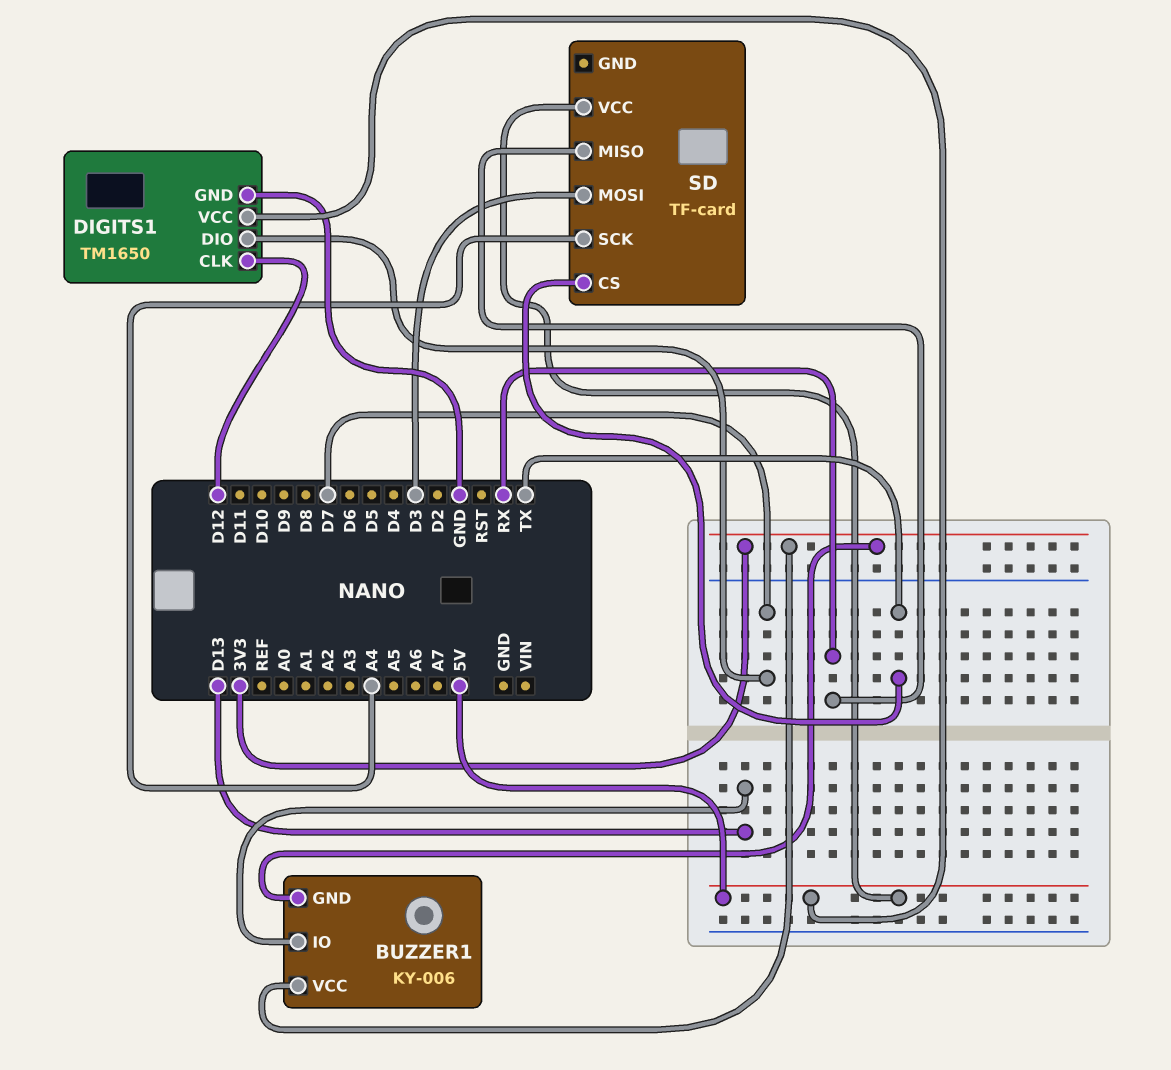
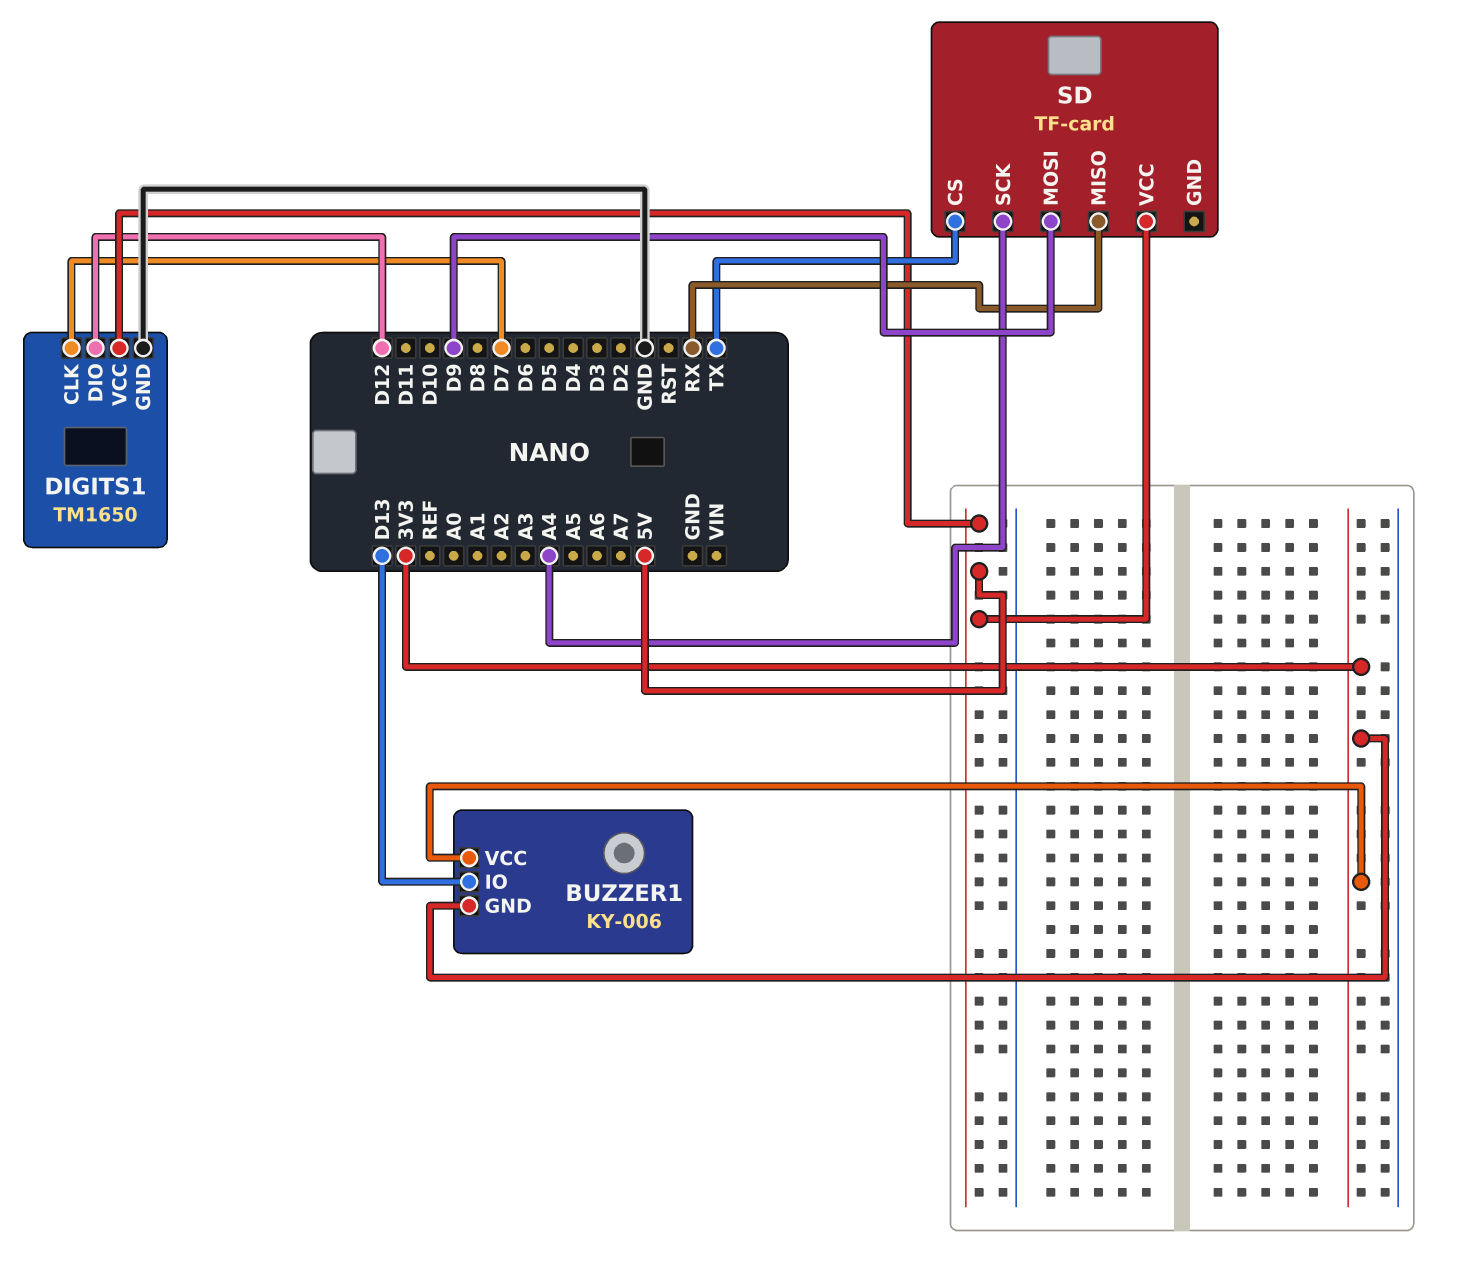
DIGITS1 pin CLK: D12 -> D7
DIGITS1 pin DIO: D7 -> D12
SD pin MOSI: D3 -> D9

